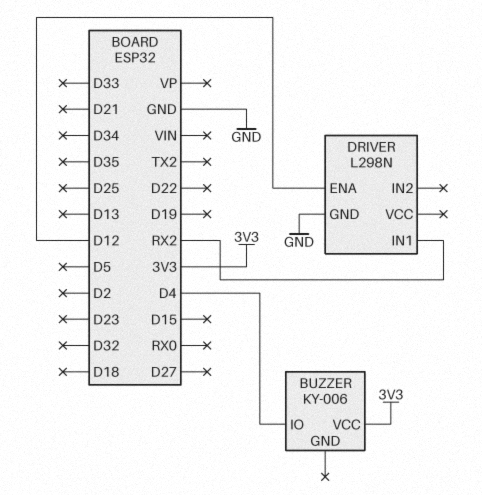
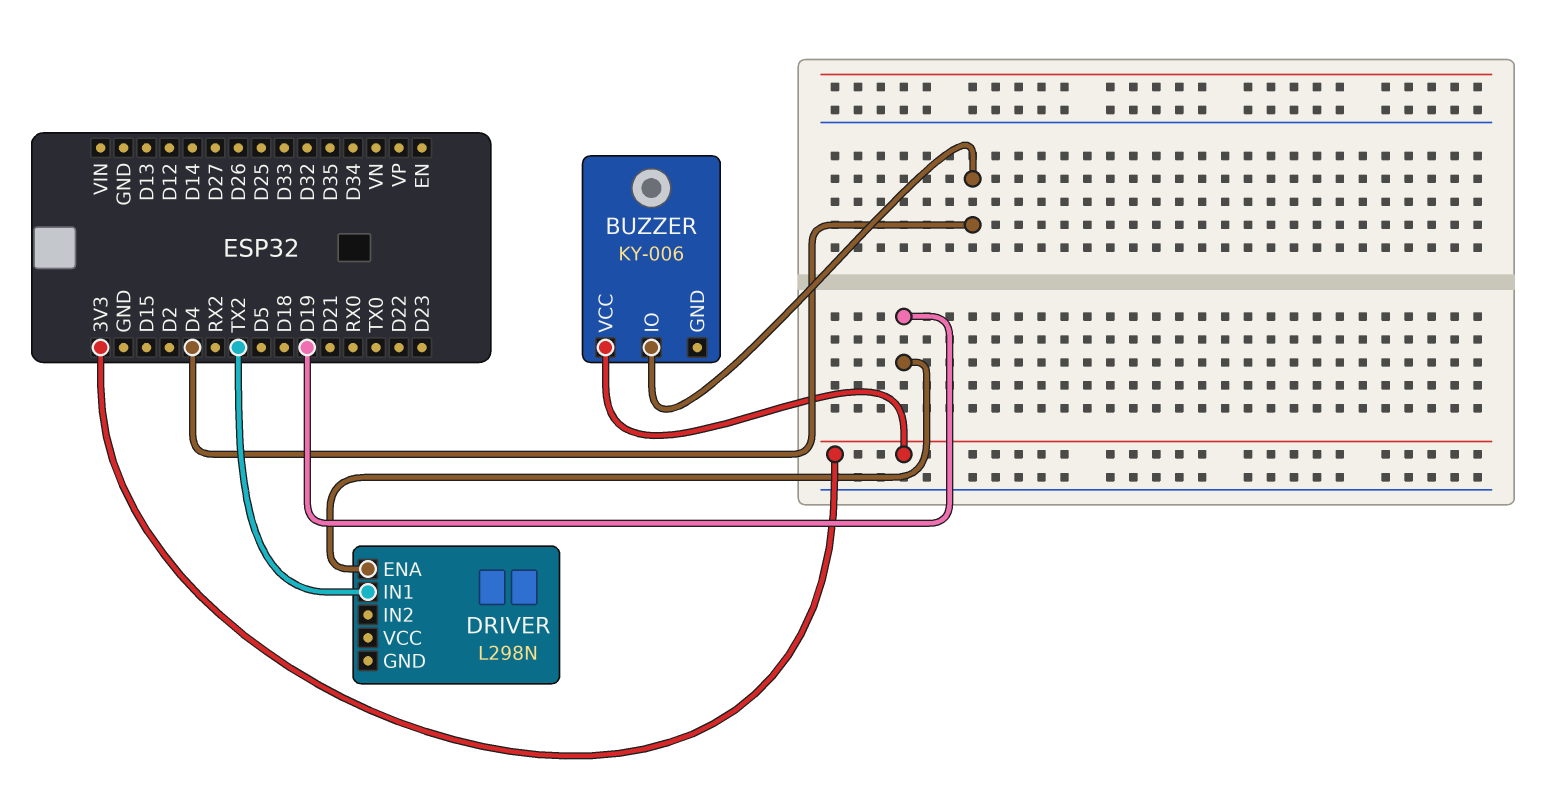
DRIVER pin ENA: D12 -> D19
DRIVER pin GND: GND -> none
DRIVER pin IN1: RX2 -> TX2

